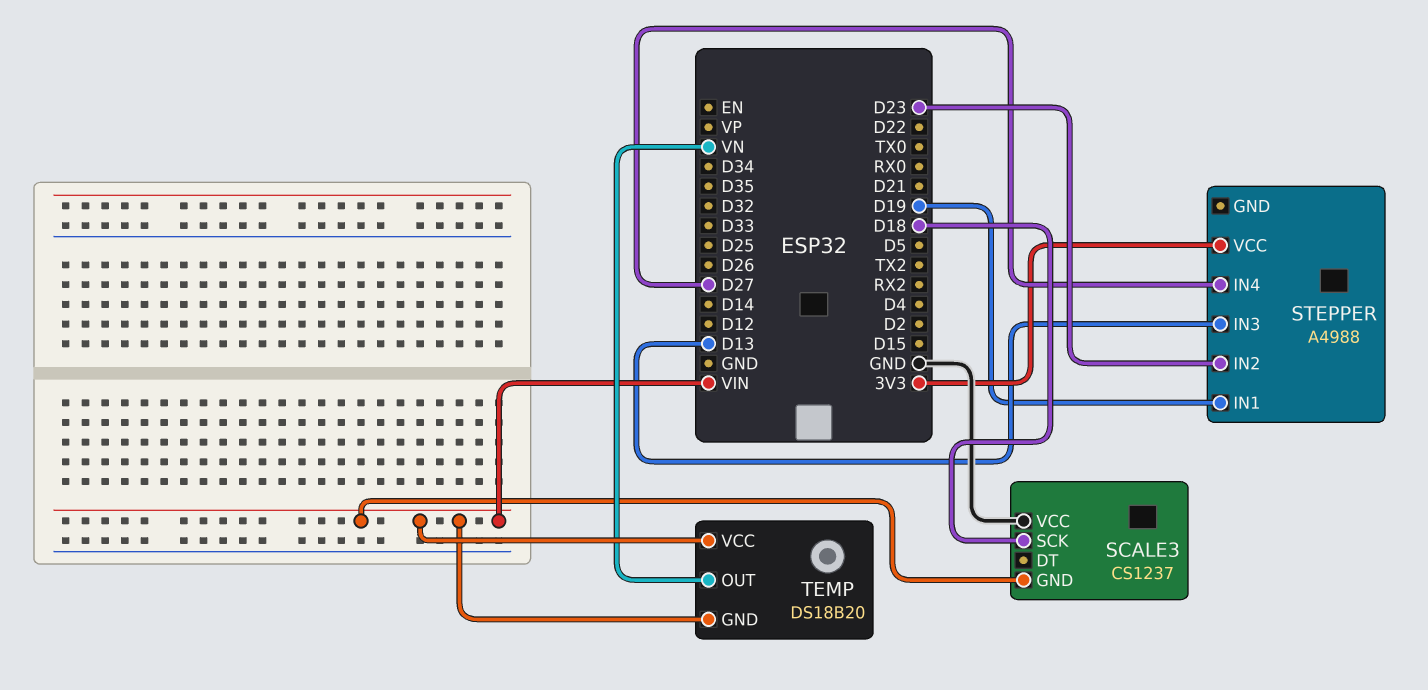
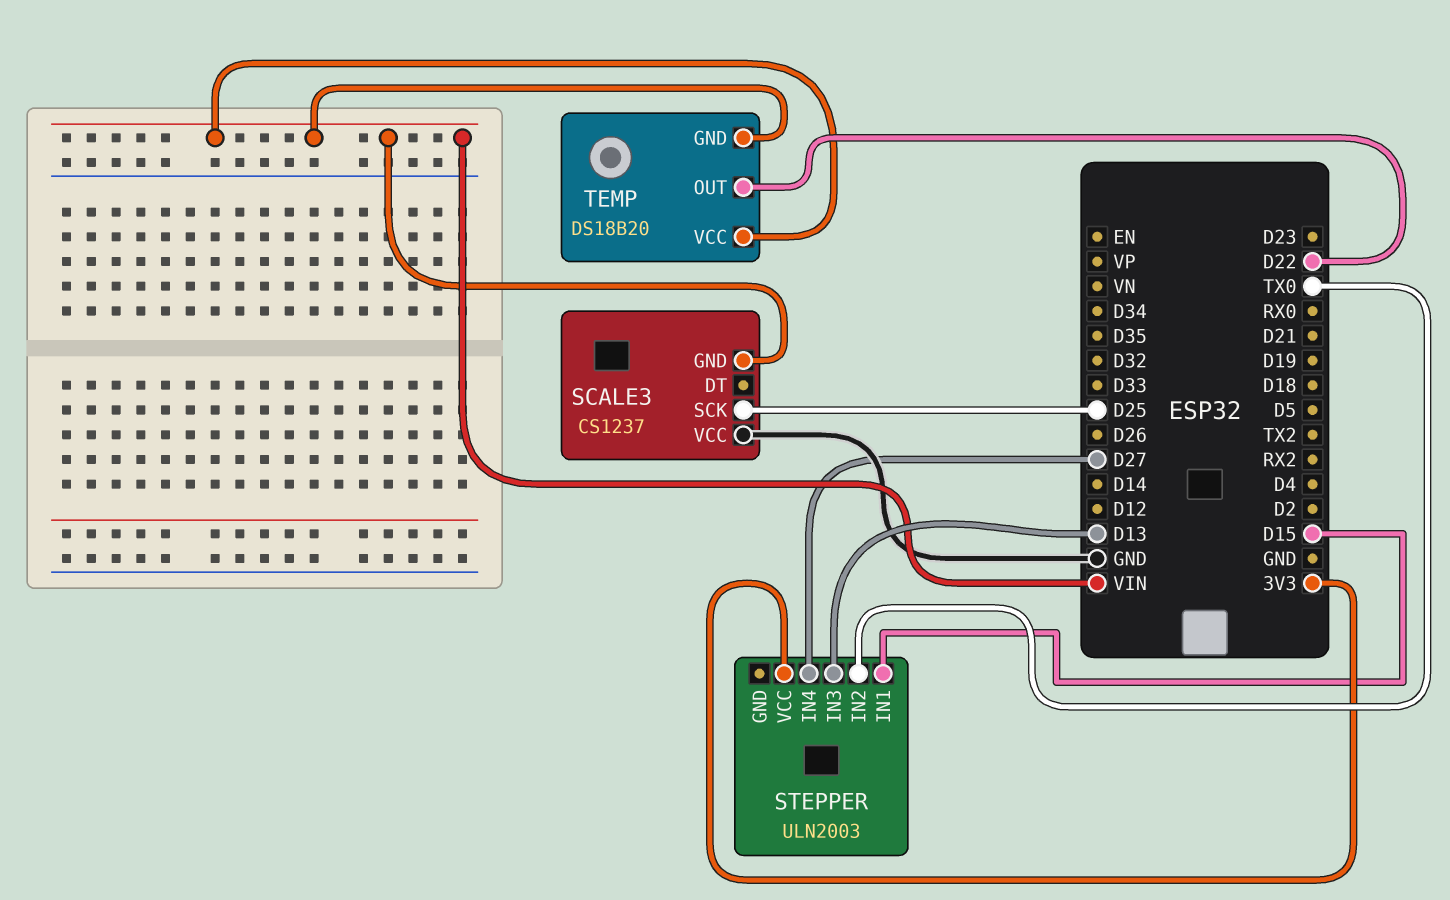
SCALE3 pin SCK: D18 -> D25
STEPPER: A4988 -> ULN2003
STEPPER pin IN1: D19 -> D15
STEPPER pin IN2: D23 -> TX0
TEMP pin OUT: VN -> D22

